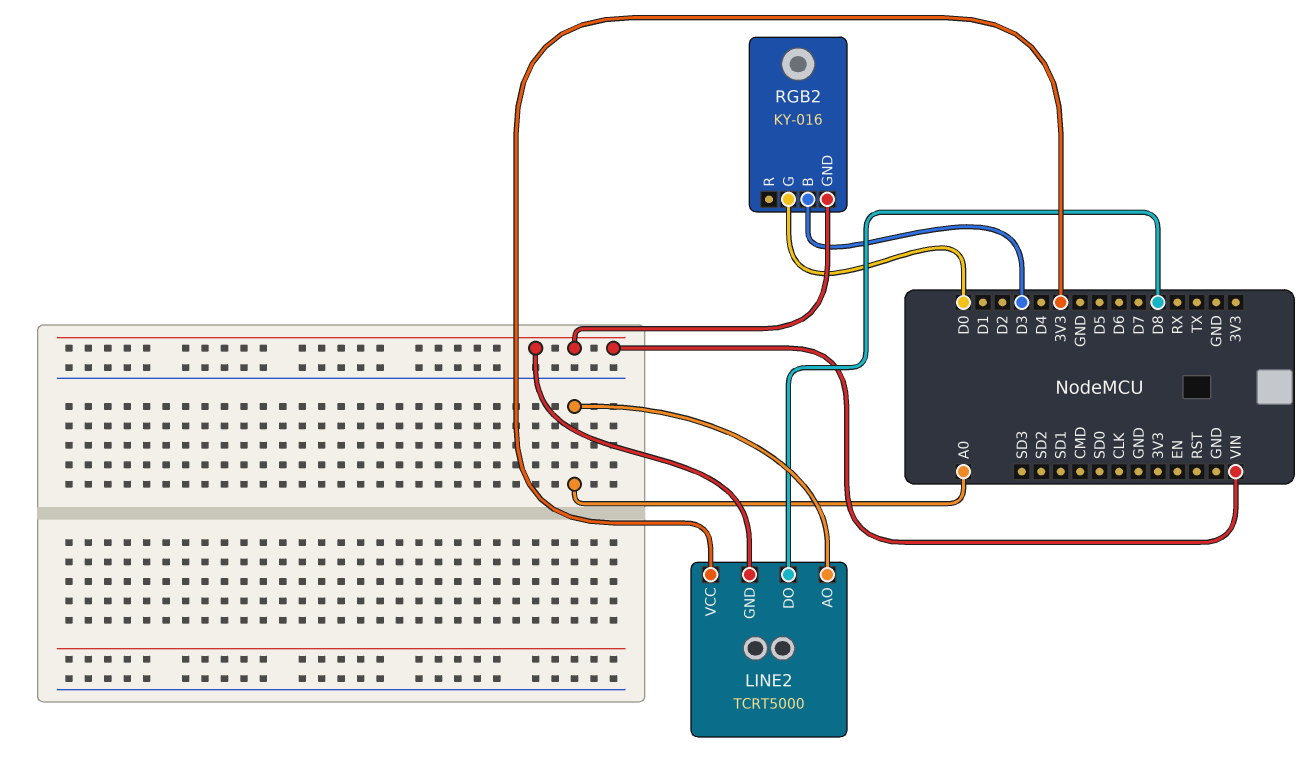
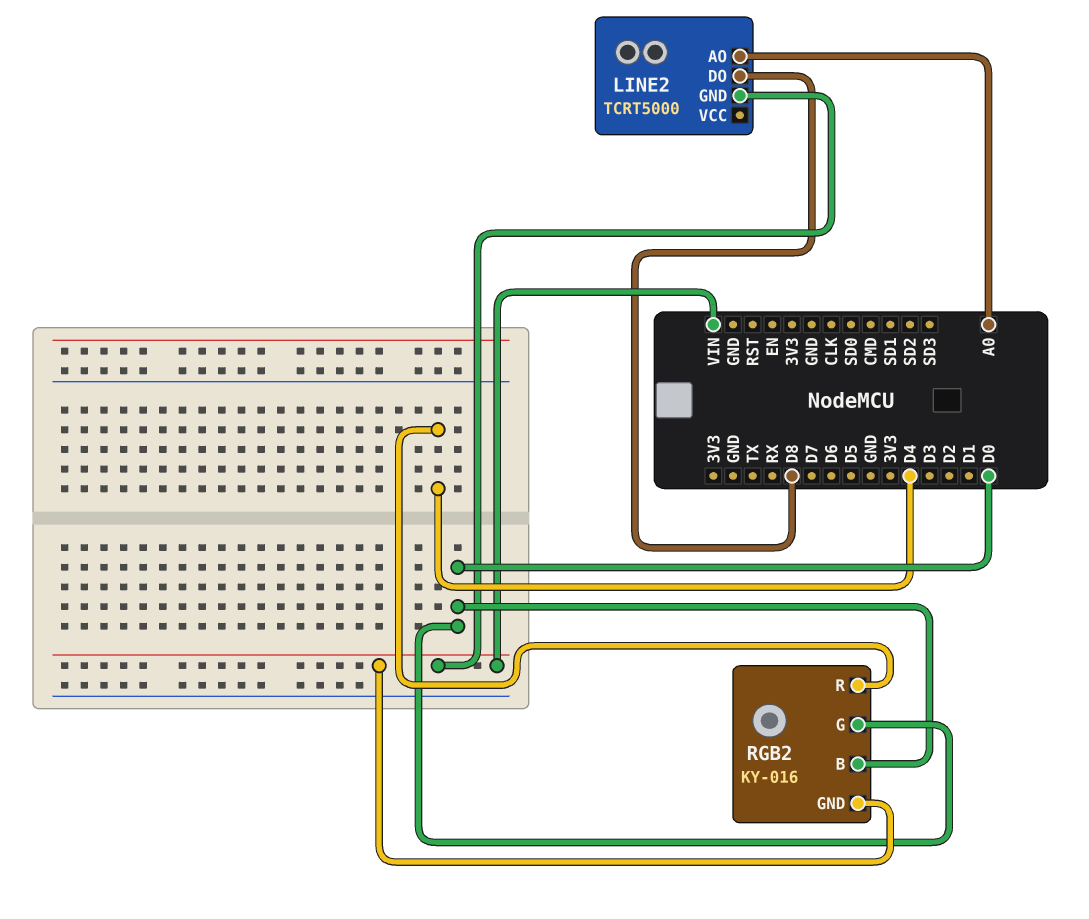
LINE2 pin VCC: 3V3 -> none
RGB2 pin B: D3 -> D0
RGB2 pin R: none -> D4

